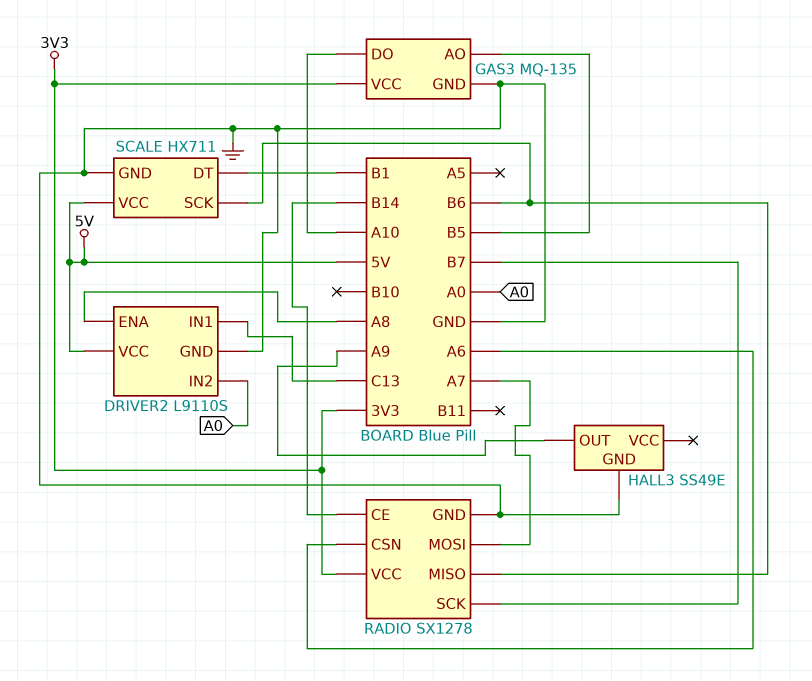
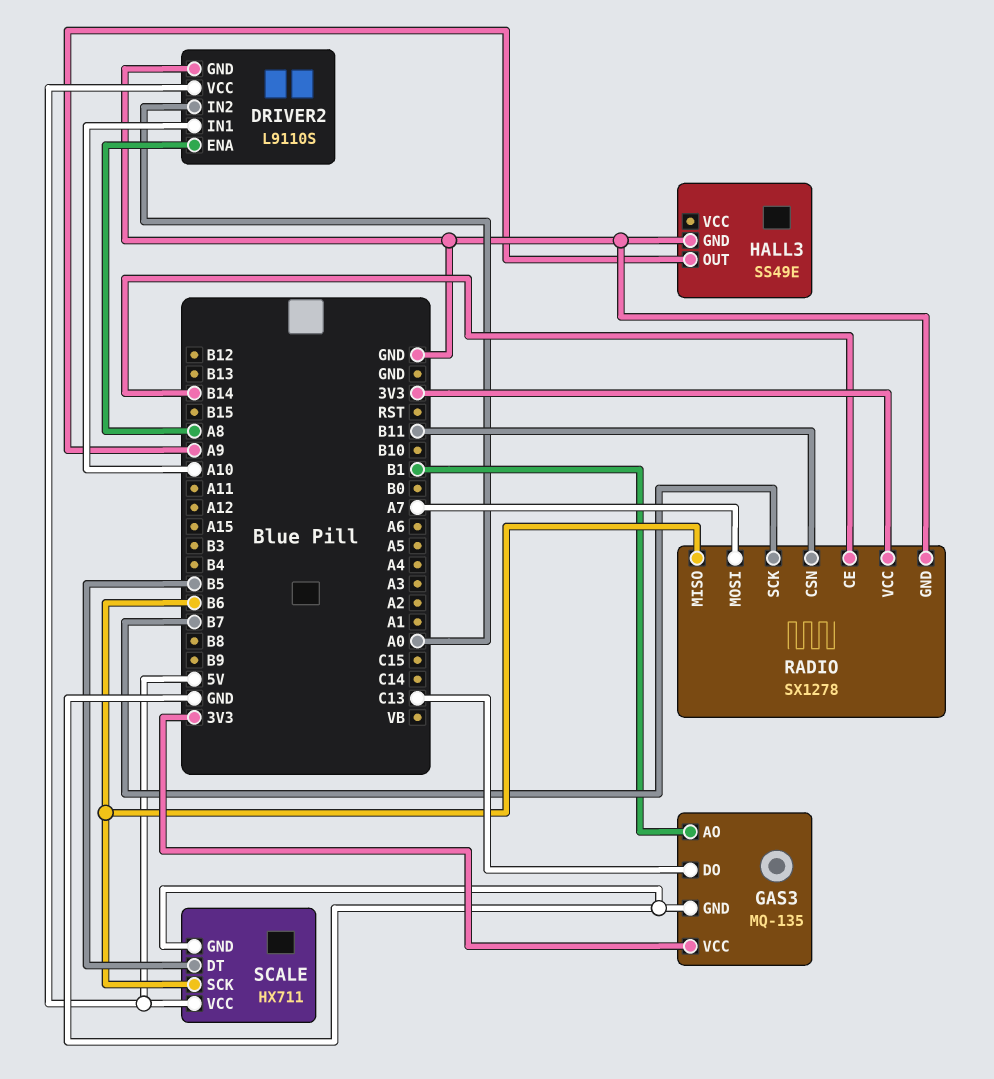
DRIVER2 pin IN1: C13 -> A10
GAS3 pin AO: B5 -> B1
GAS3 pin DO: A10 -> C13
RADIO pin CSN: A6 -> B11
SCALE pin DT: B1 -> B5

